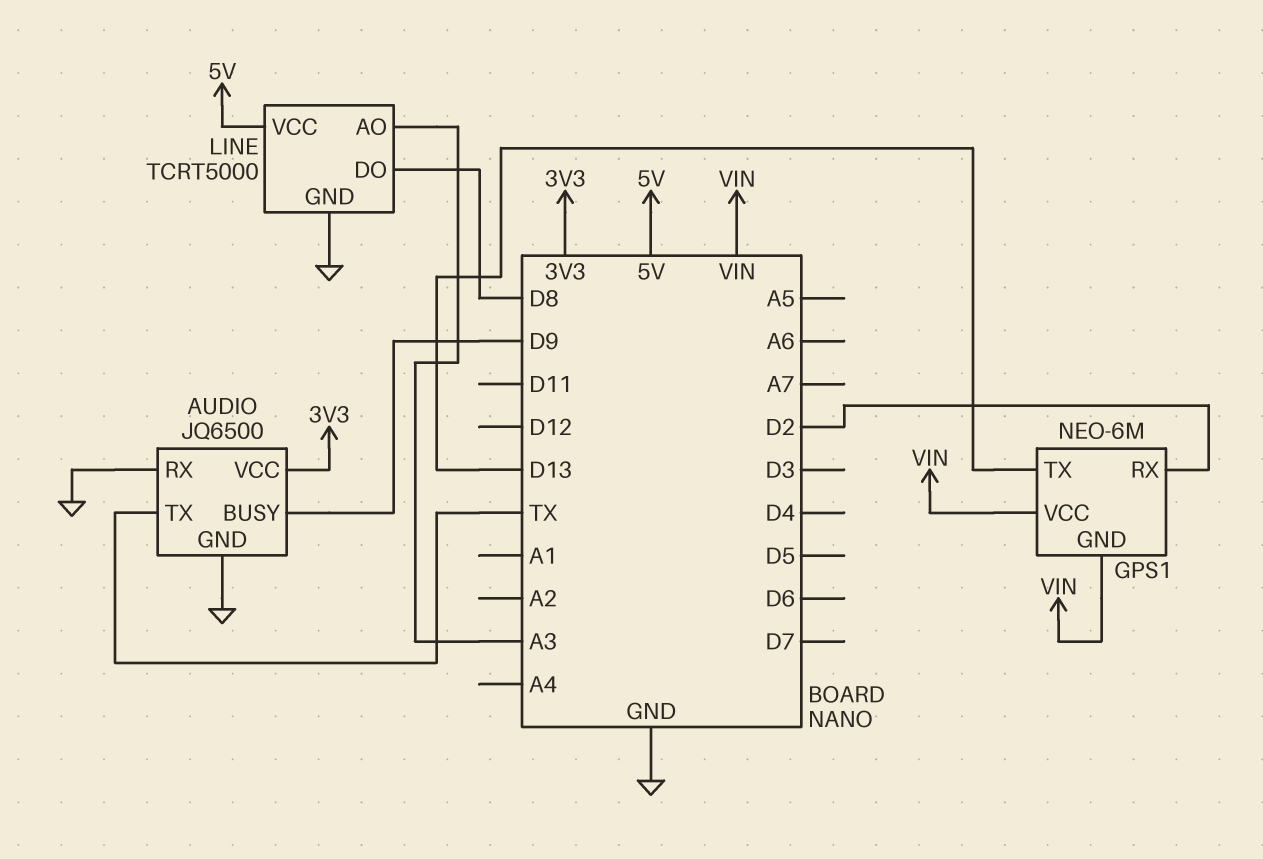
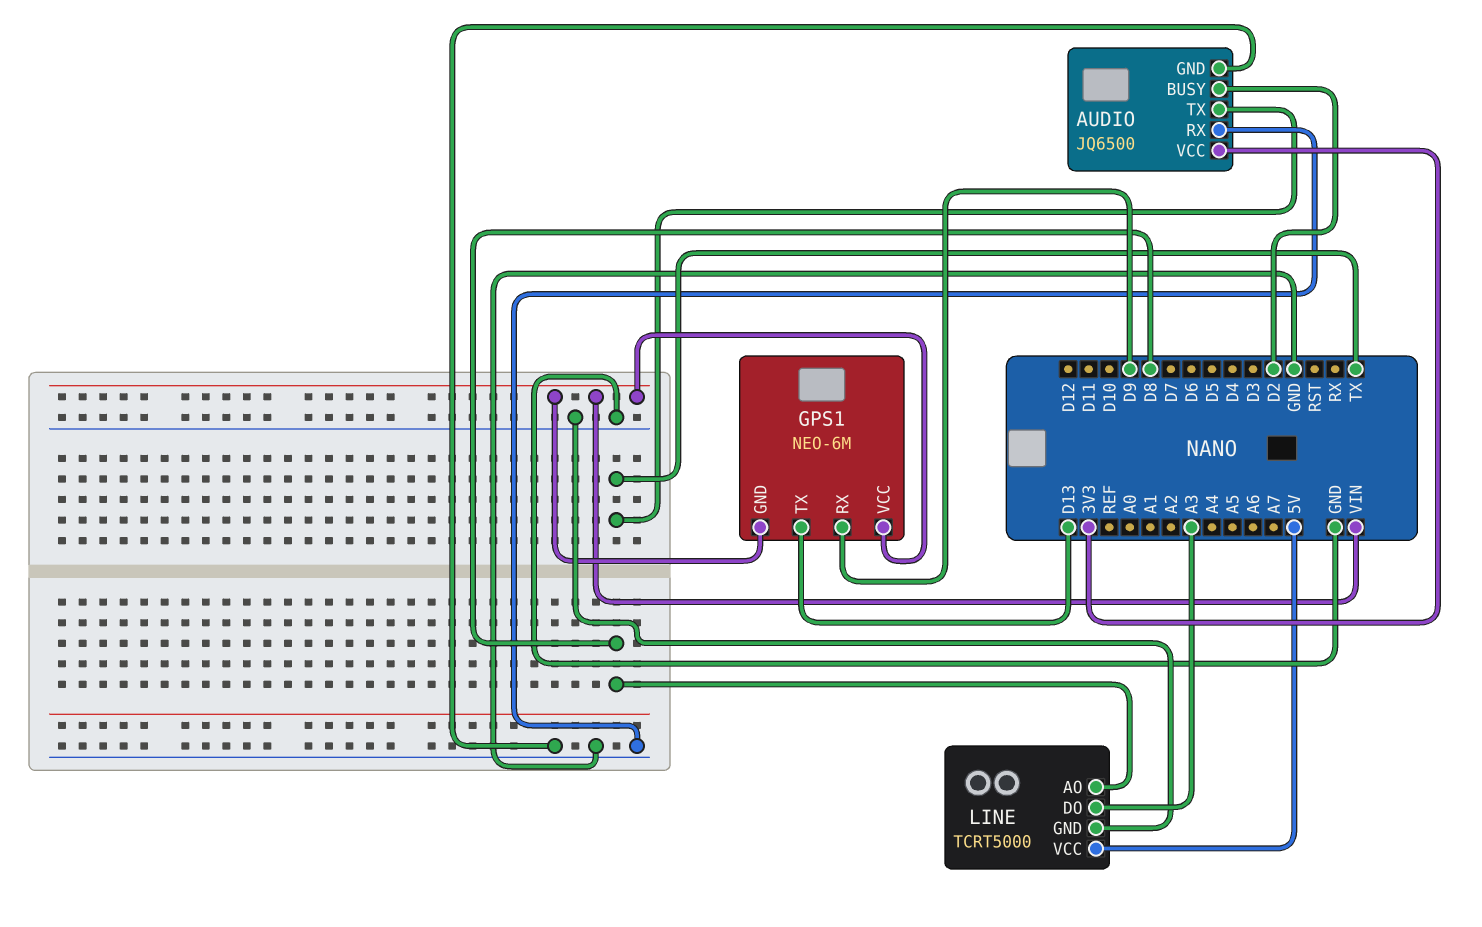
AUDIO pin BUSY: D9 -> D2
GPS1 pin RX: D2 -> D9
LINE pin AO: A3 -> D8
LINE pin DO: D8 -> A3

